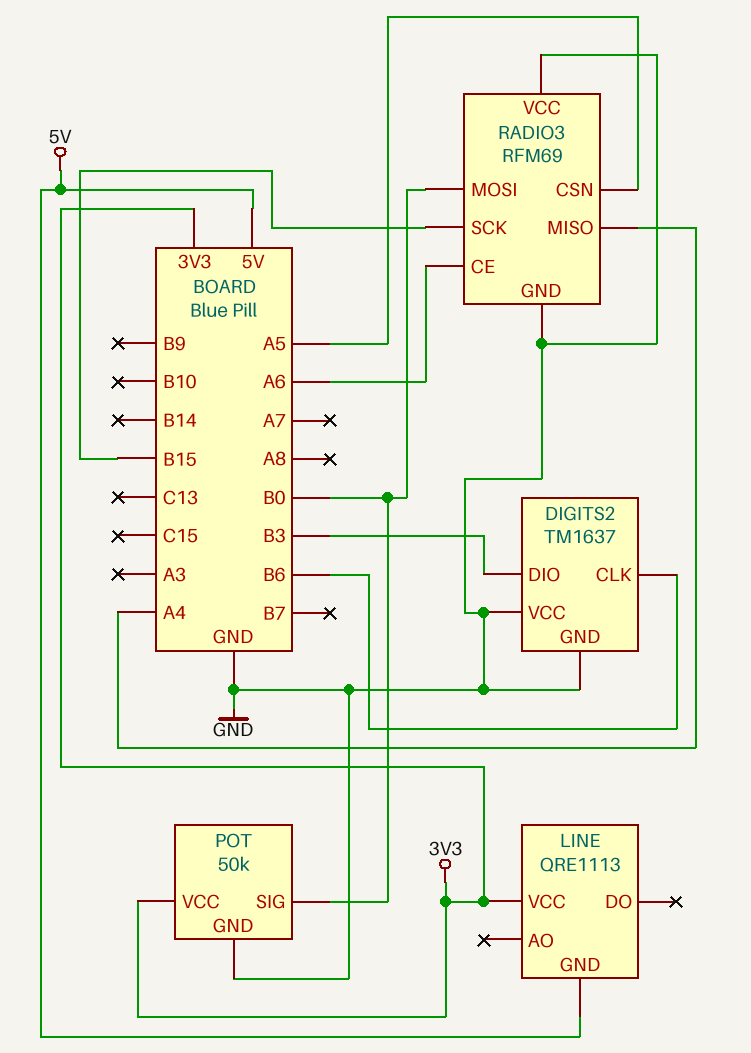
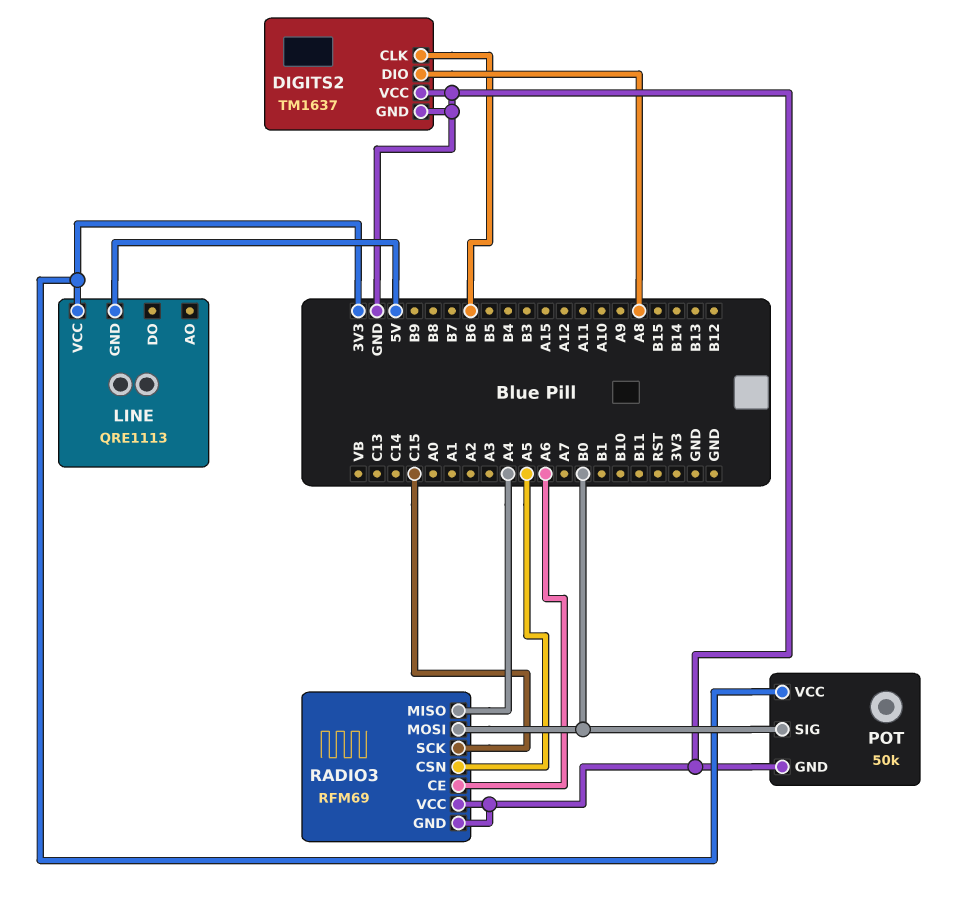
DIGITS2 pin DIO: B3 -> A8
RADIO3 pin SCK: B15 -> C15

